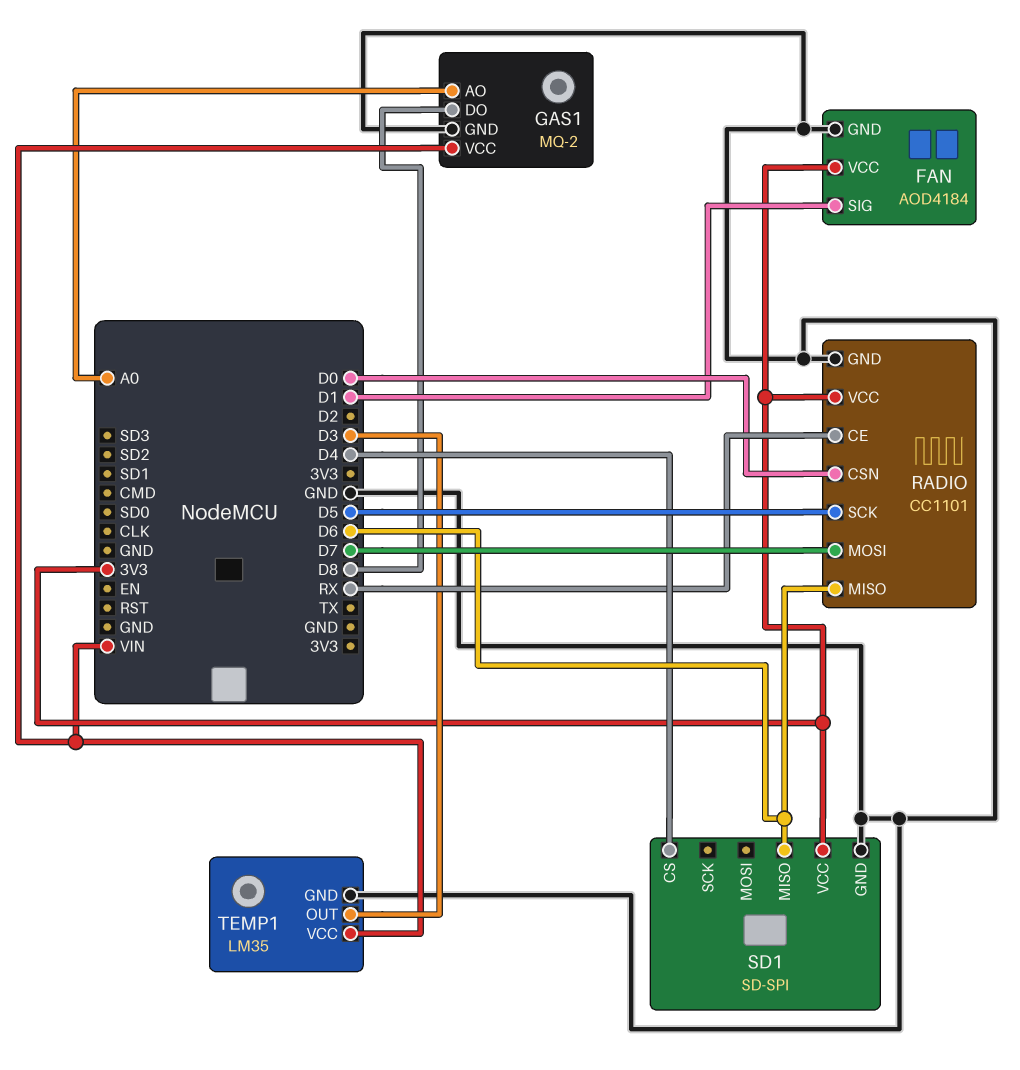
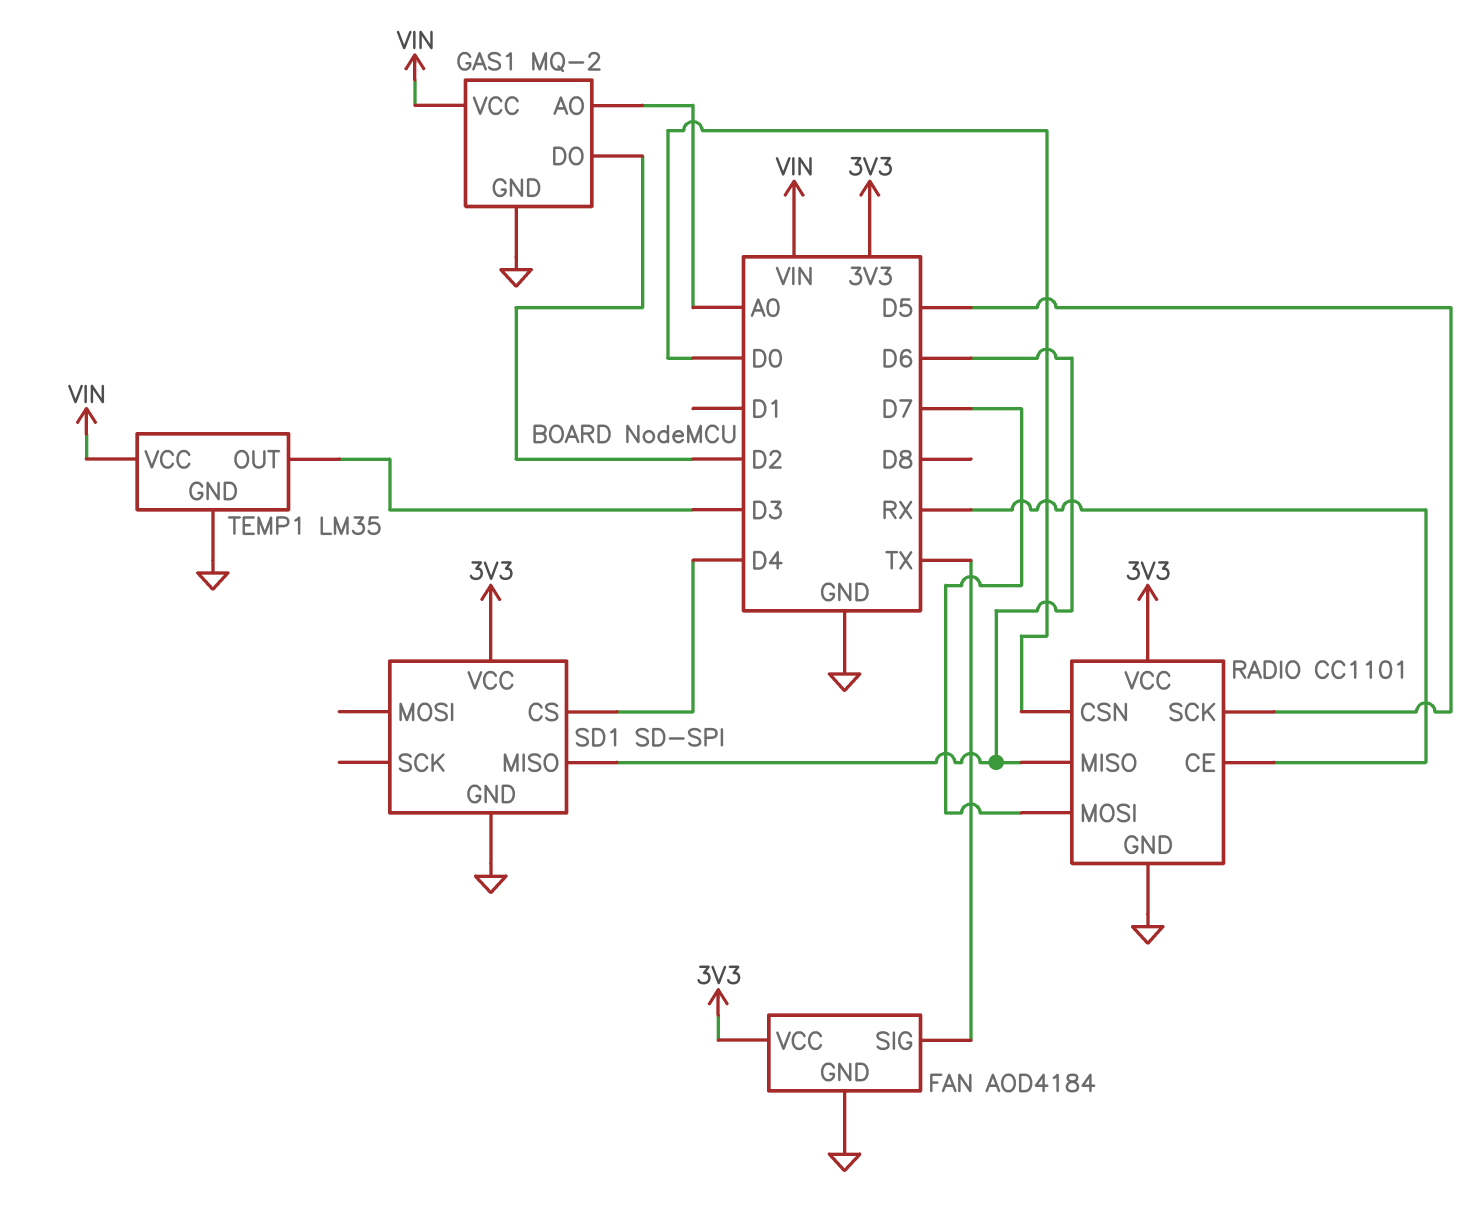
FAN pin SIG: D1 -> TX
GAS1 pin DO: D8 -> D2

